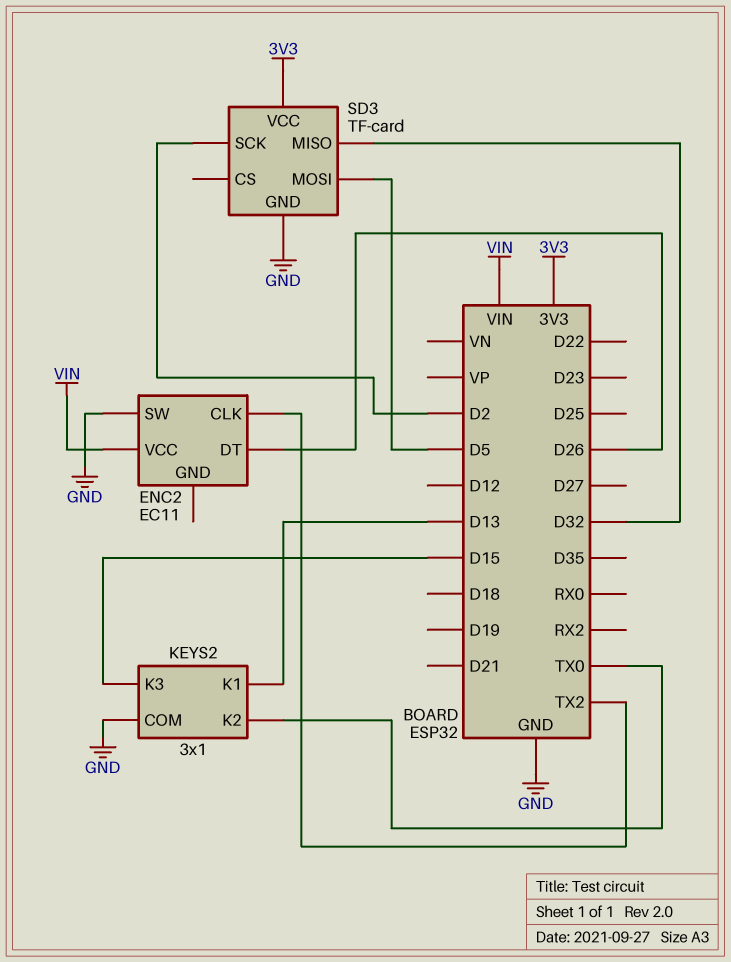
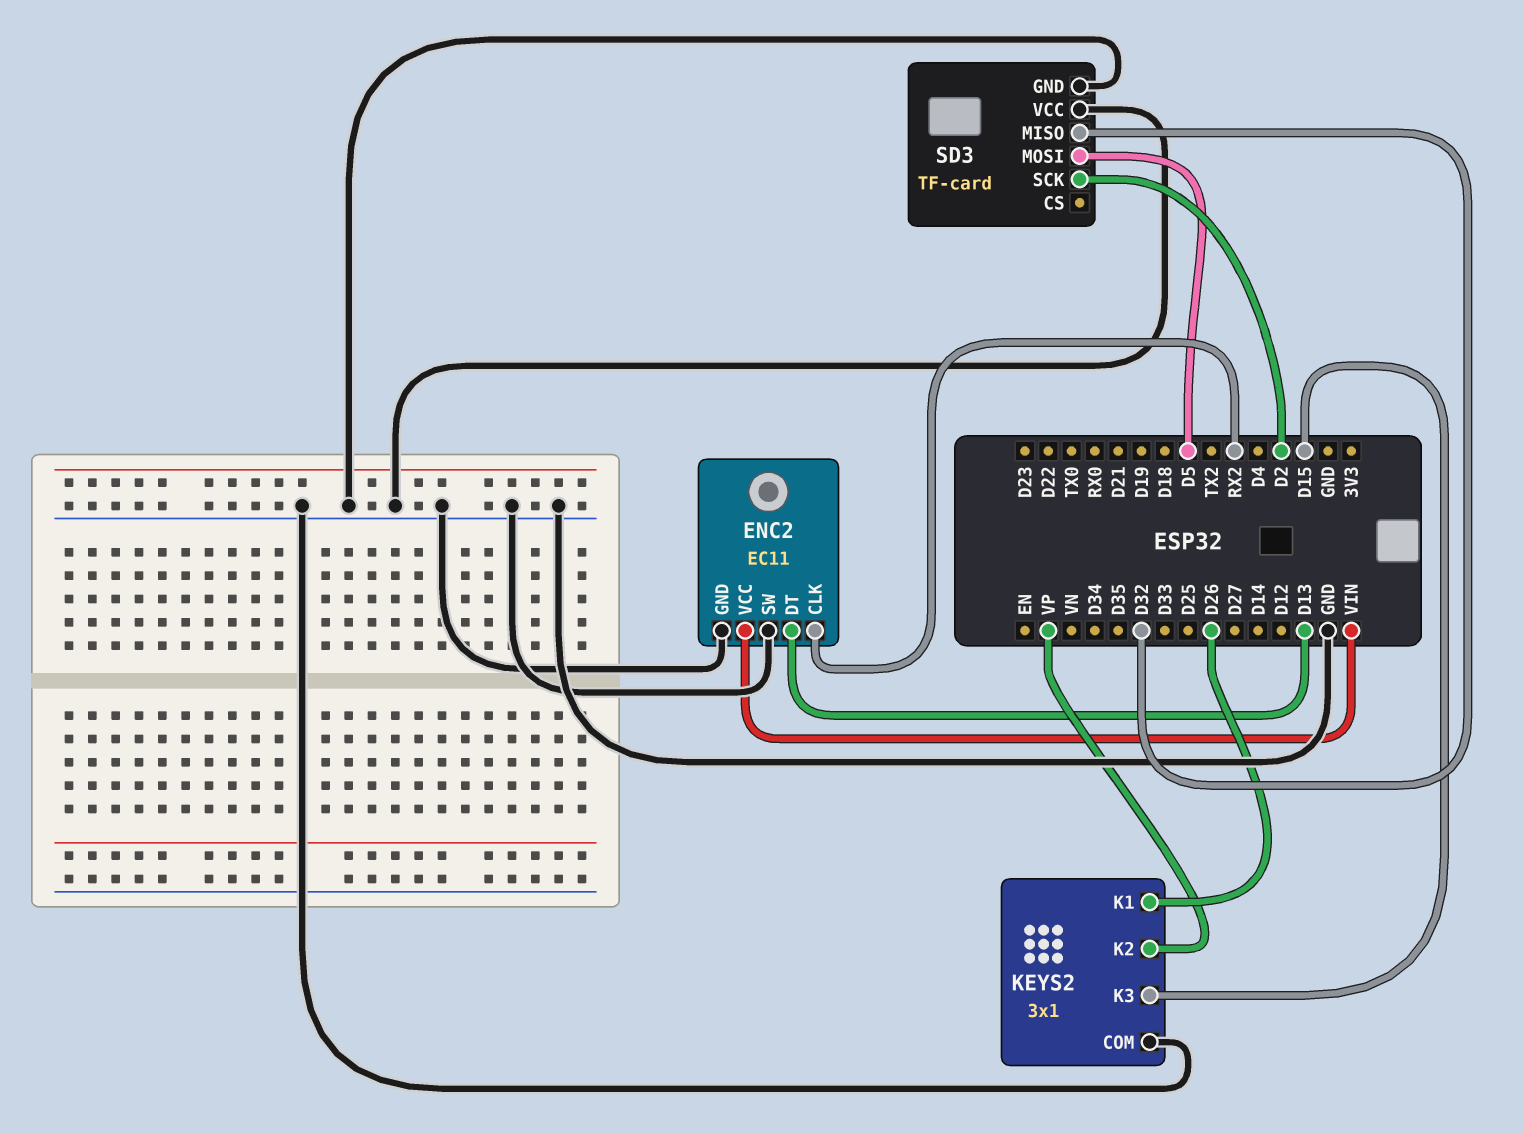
ENC2 pin CLK: TX2 -> RX2
ENC2 pin DT: D26 -> D13
ENC2 pin GND: none -> GND
KEYS2 pin K1: D13 -> D26
KEYS2 pin K2: TX0 -> VP
SD3 pin VCC: 3V3 -> GND

